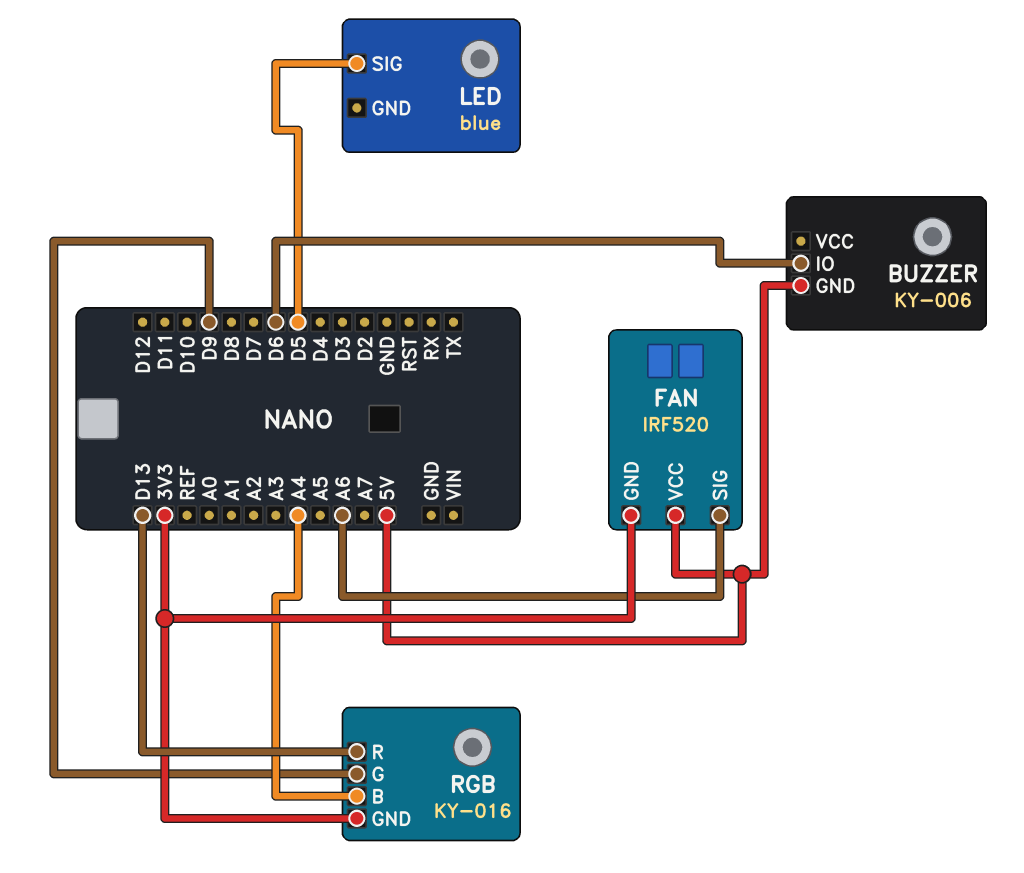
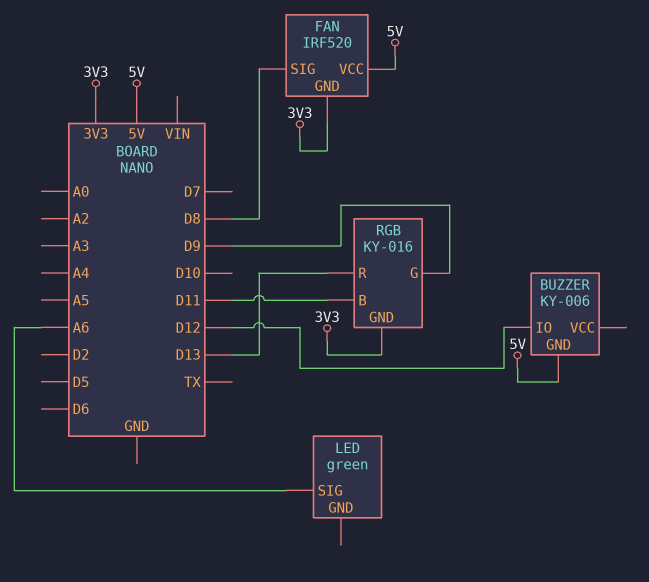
BUZZER pin IO: D6 -> D12
FAN pin SIG: A6 -> D8
LED: blue -> green
LED pin SIG: D5 -> A6
RGB pin B: A4 -> D11

